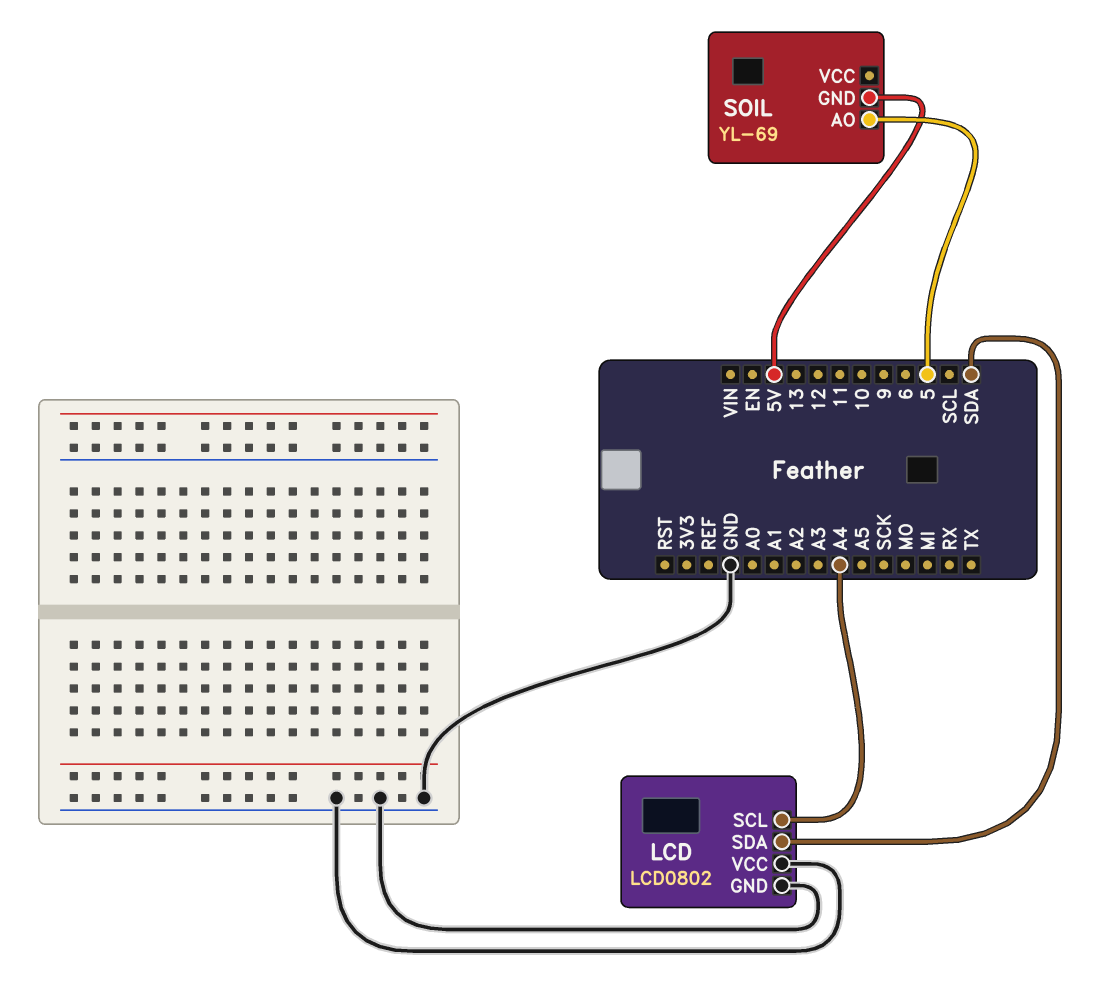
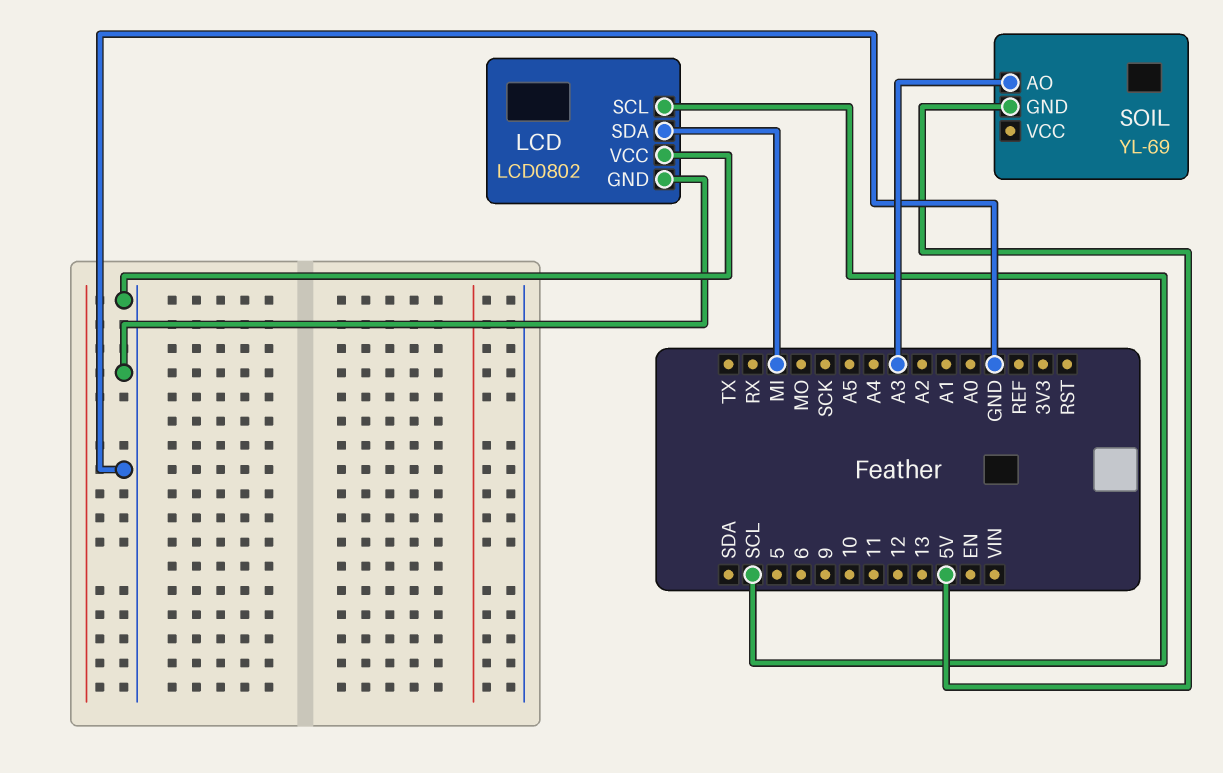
LCD pin SCL: A4 -> SCL
LCD pin SDA: SDA -> MI
SOIL pin AO: 5 -> A3

